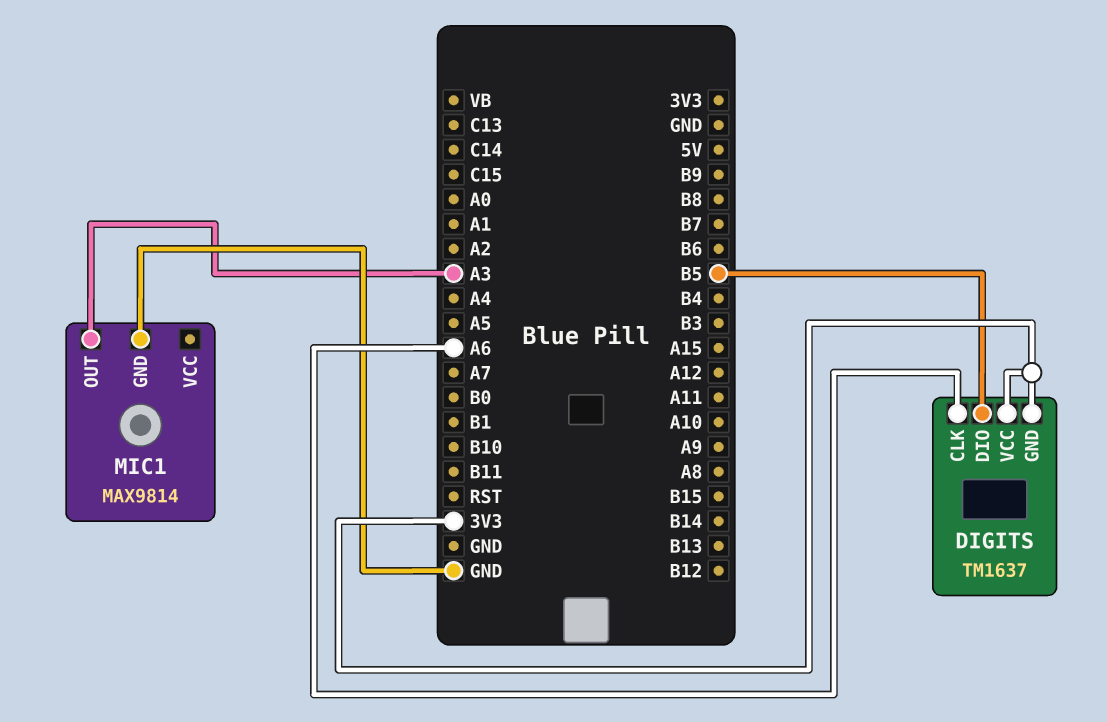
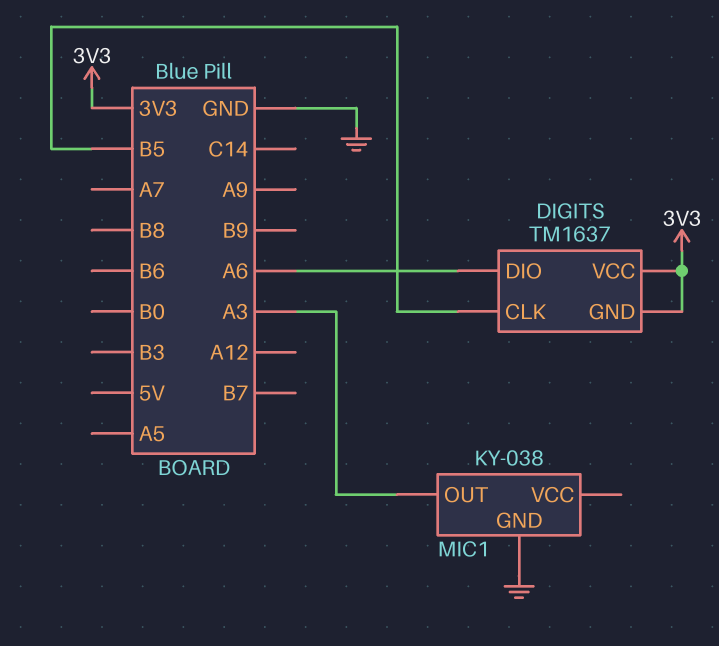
DIGITS pin CLK: A6 -> B5
DIGITS pin DIO: B5 -> A6
MIC1: MAX9814 -> KY-038

